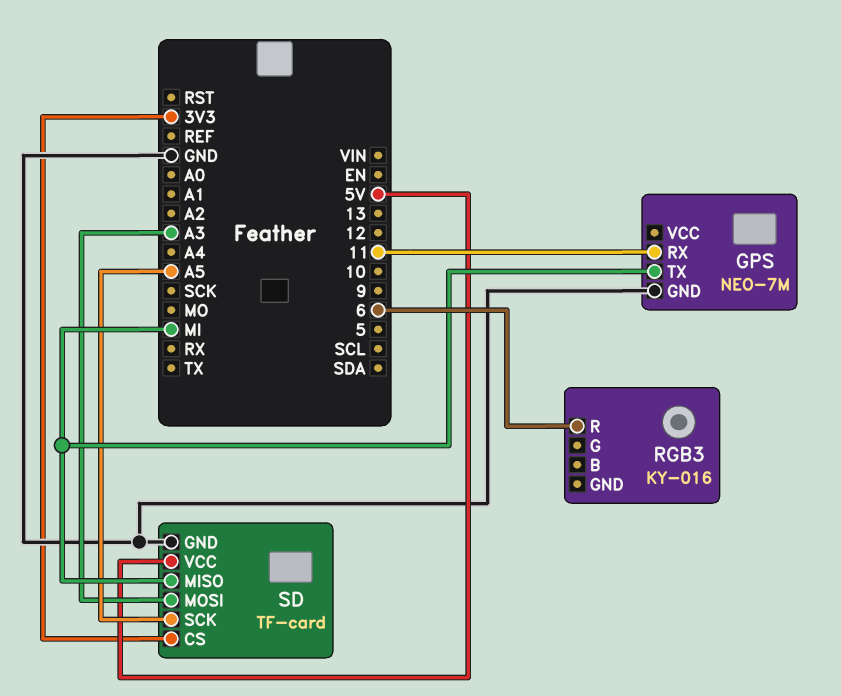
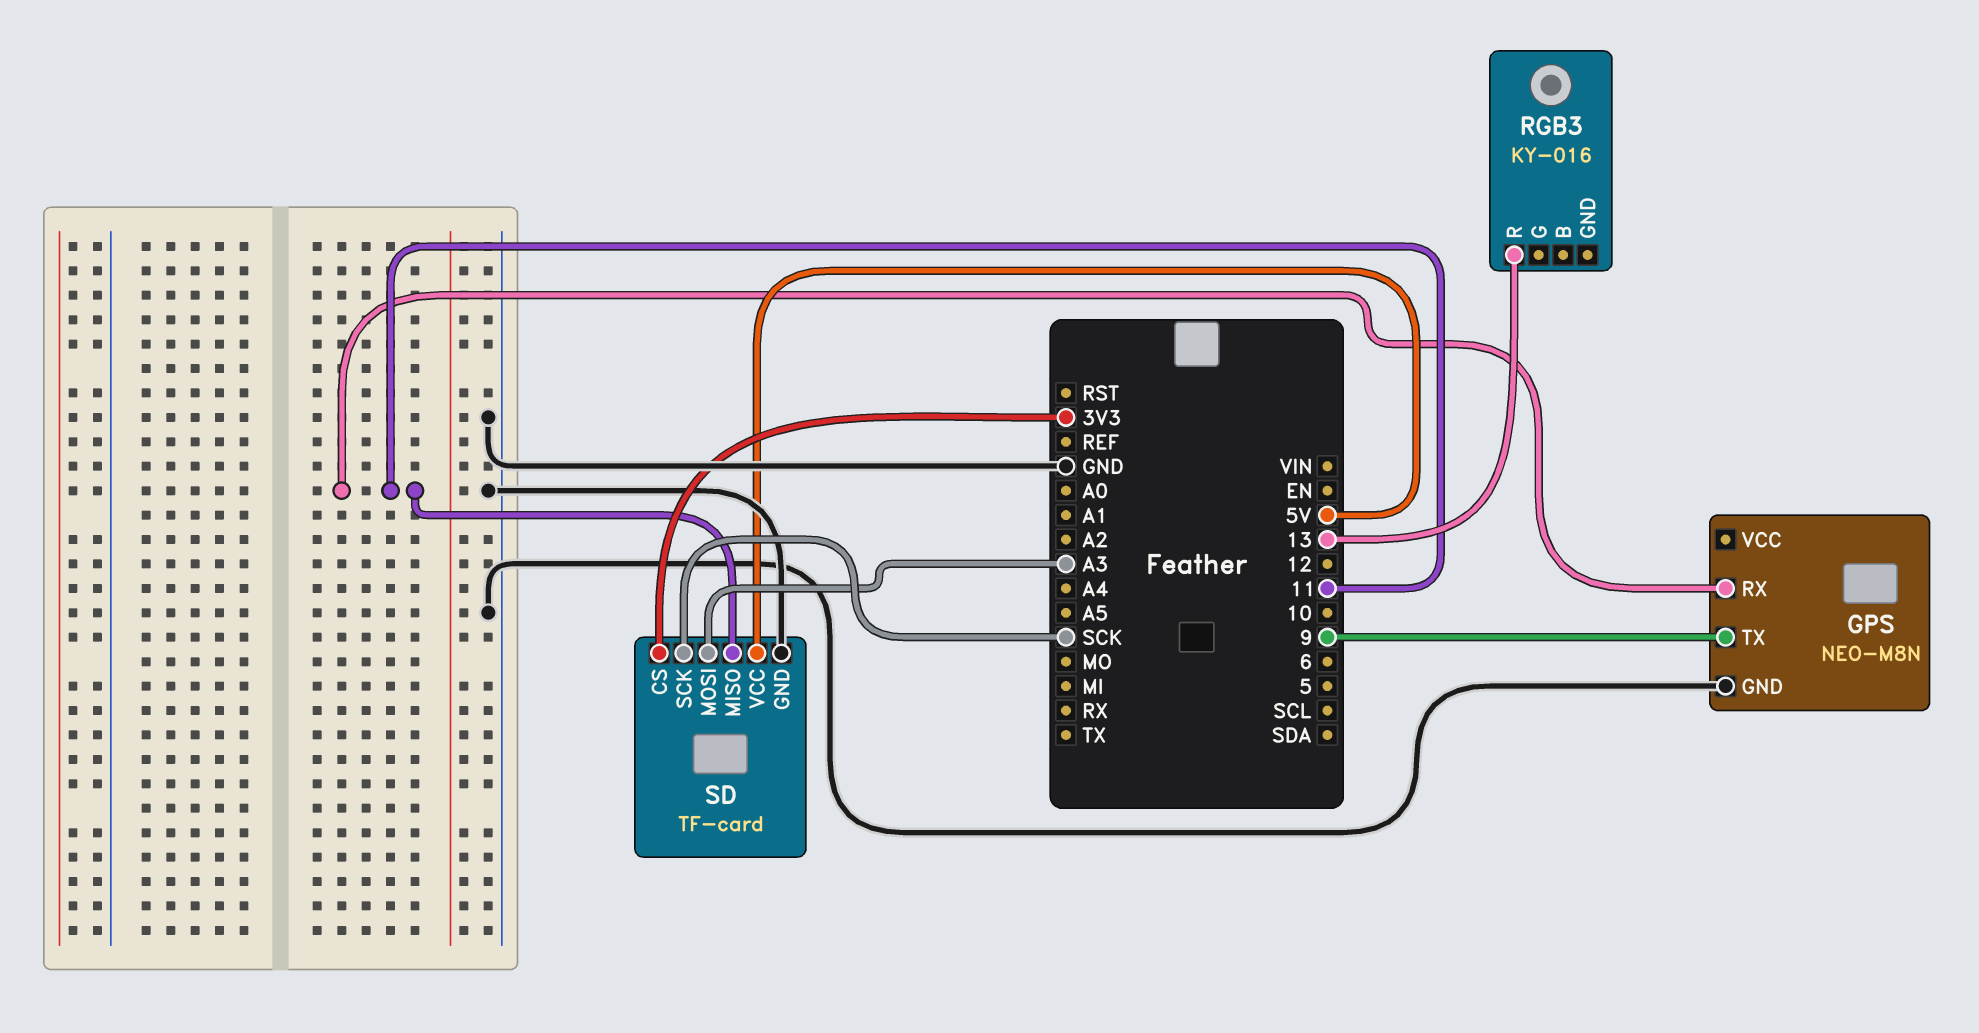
GPS: NEO-7M -> NEO-M8N
GPS pin TX: MI -> 9
RGB3 pin R: 6 -> 13
SD pin MISO: MI -> 11
SD pin SCK: A5 -> SCK

